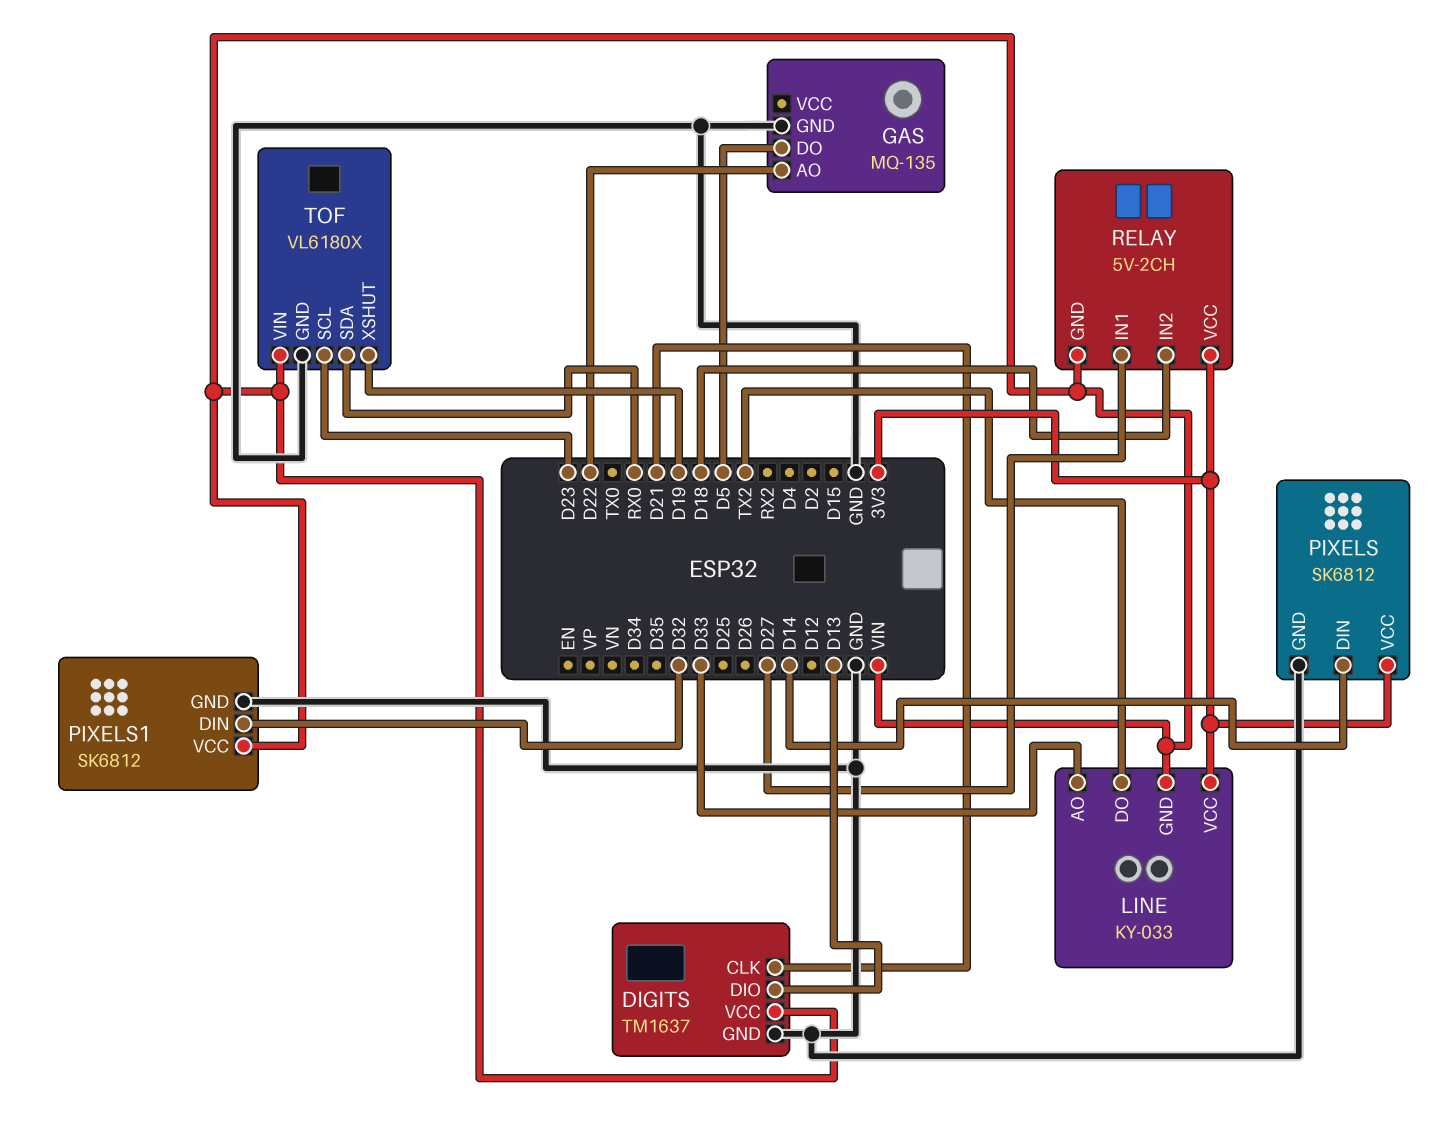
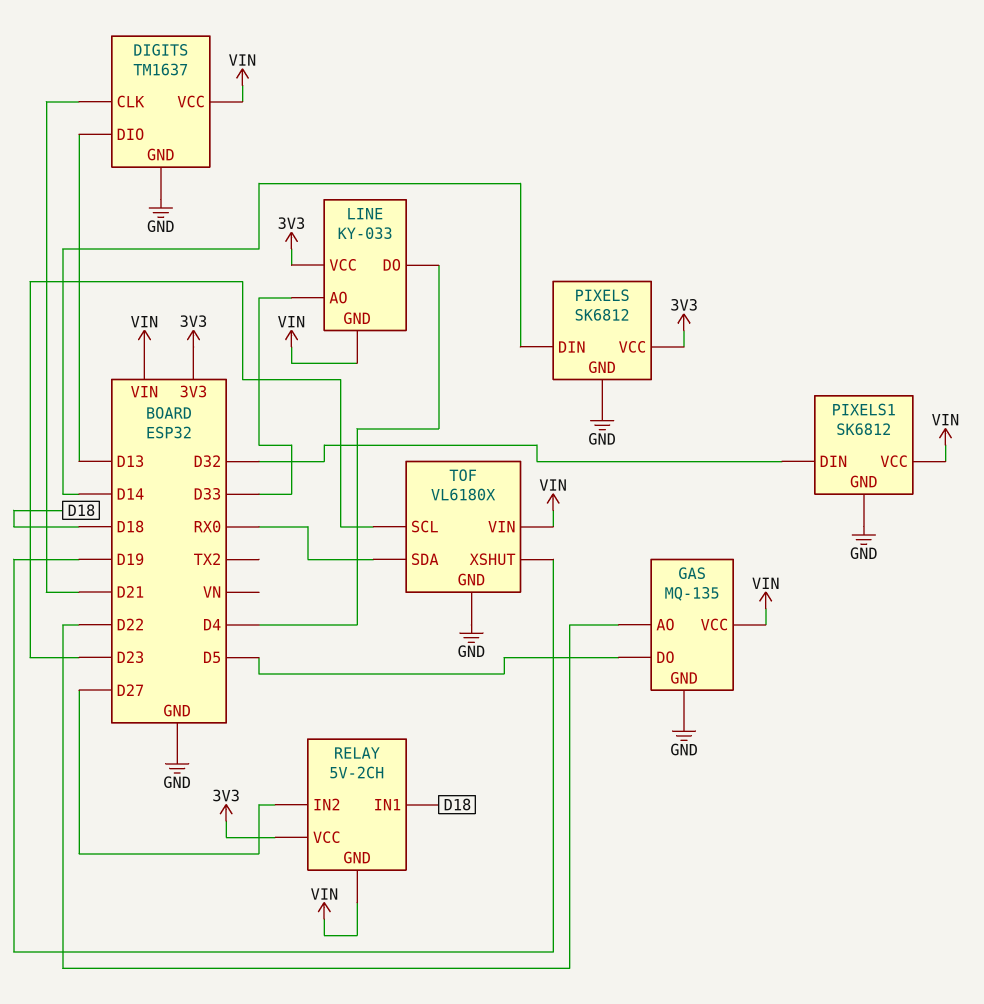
GAS pin VCC: none -> VIN
LINE pin DO: TX2 -> D4
RELAY pin IN1: D27 -> D18
RELAY pin IN2: D18 -> D27

